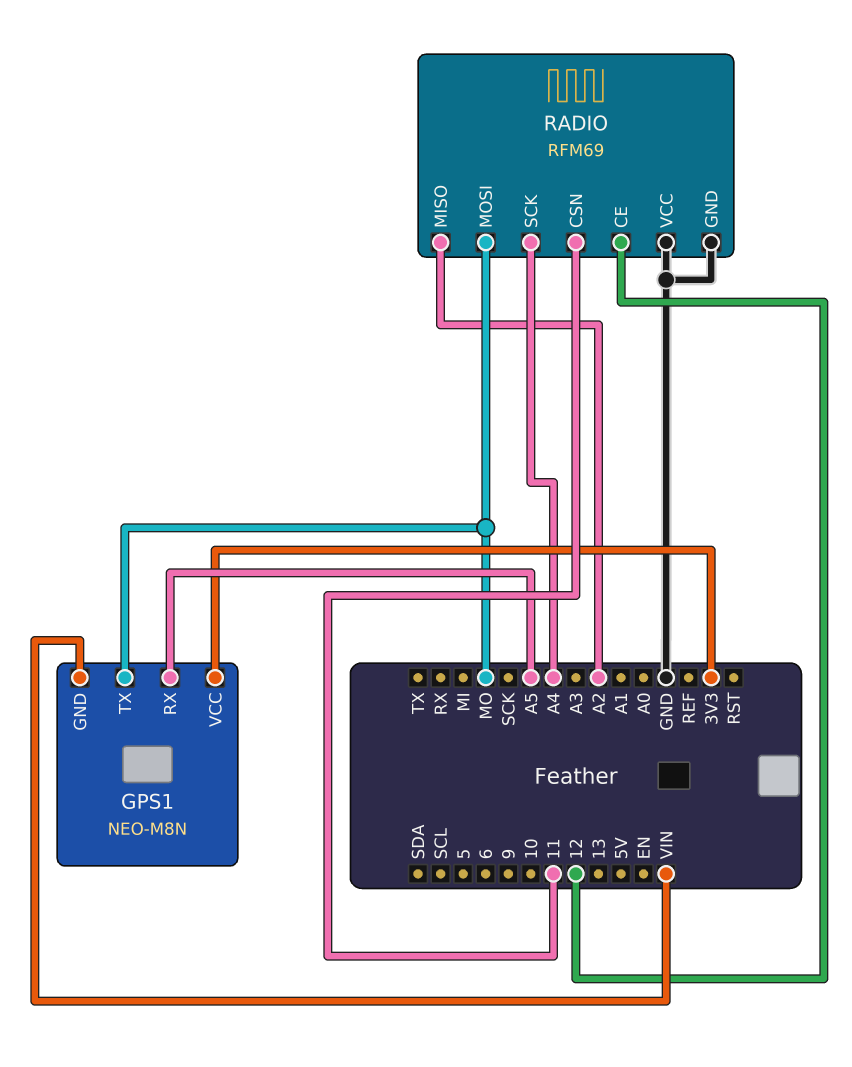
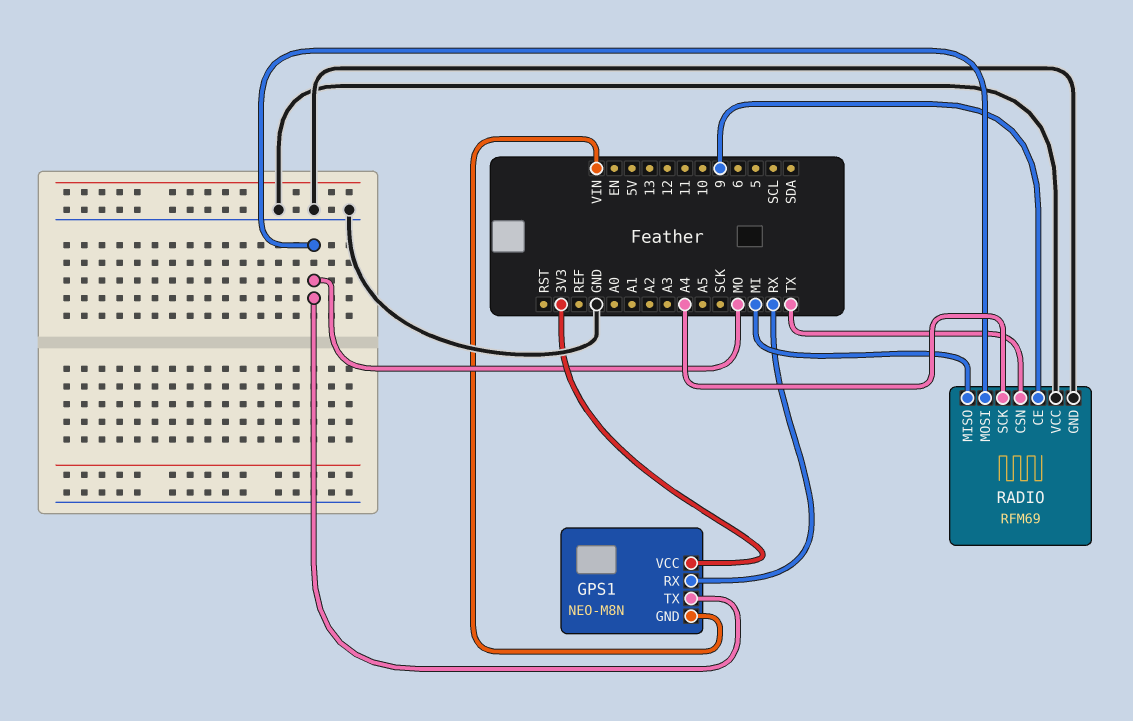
GPS1 pin RX: A5 -> RX
RADIO pin CE: 12 -> 9
RADIO pin CSN: 11 -> TX
RADIO pin MISO: A2 -> MI

